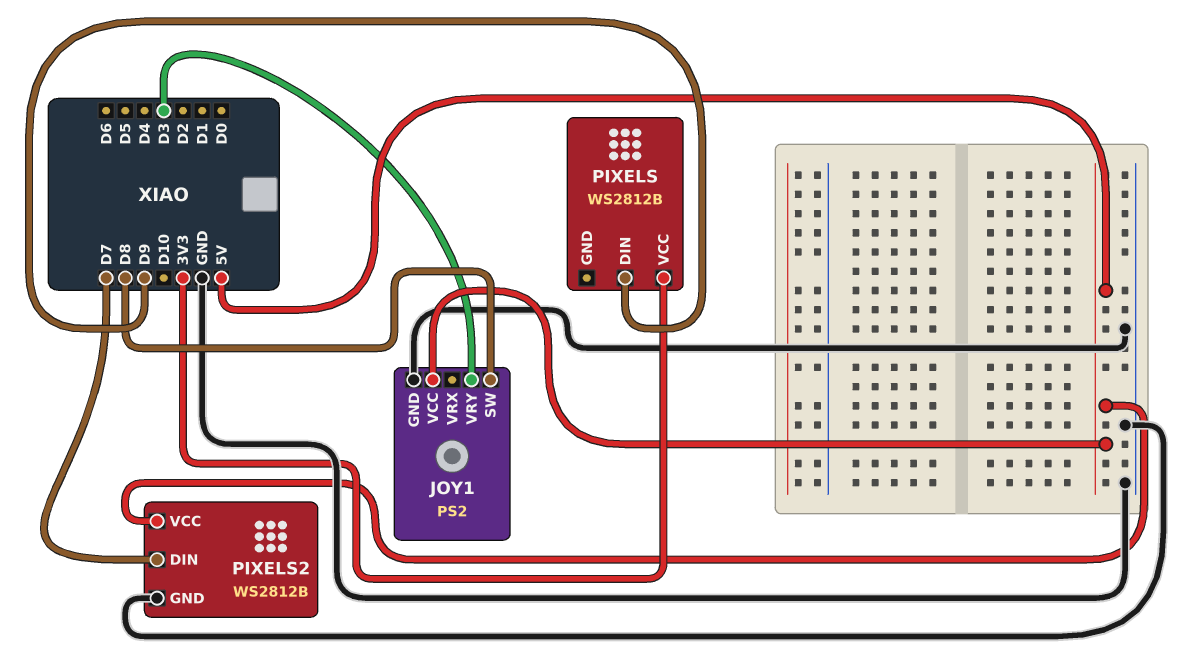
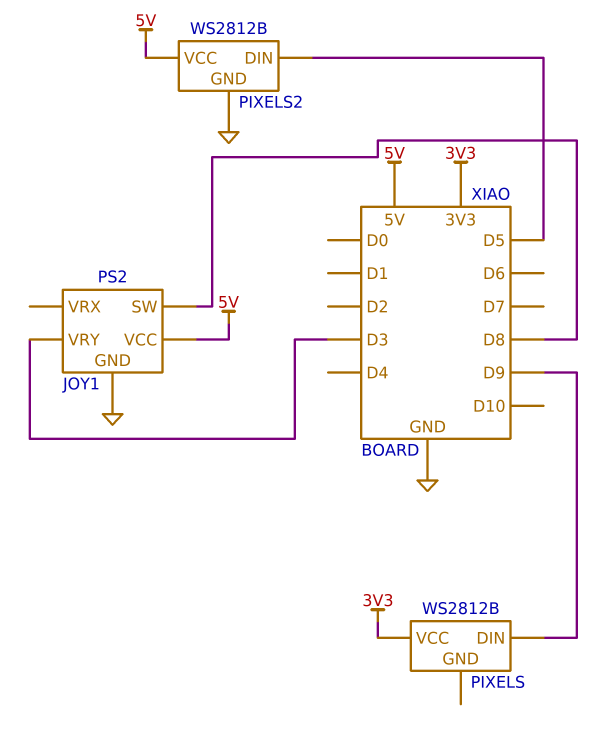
PIXELS2 pin DIN: D7 -> D5

